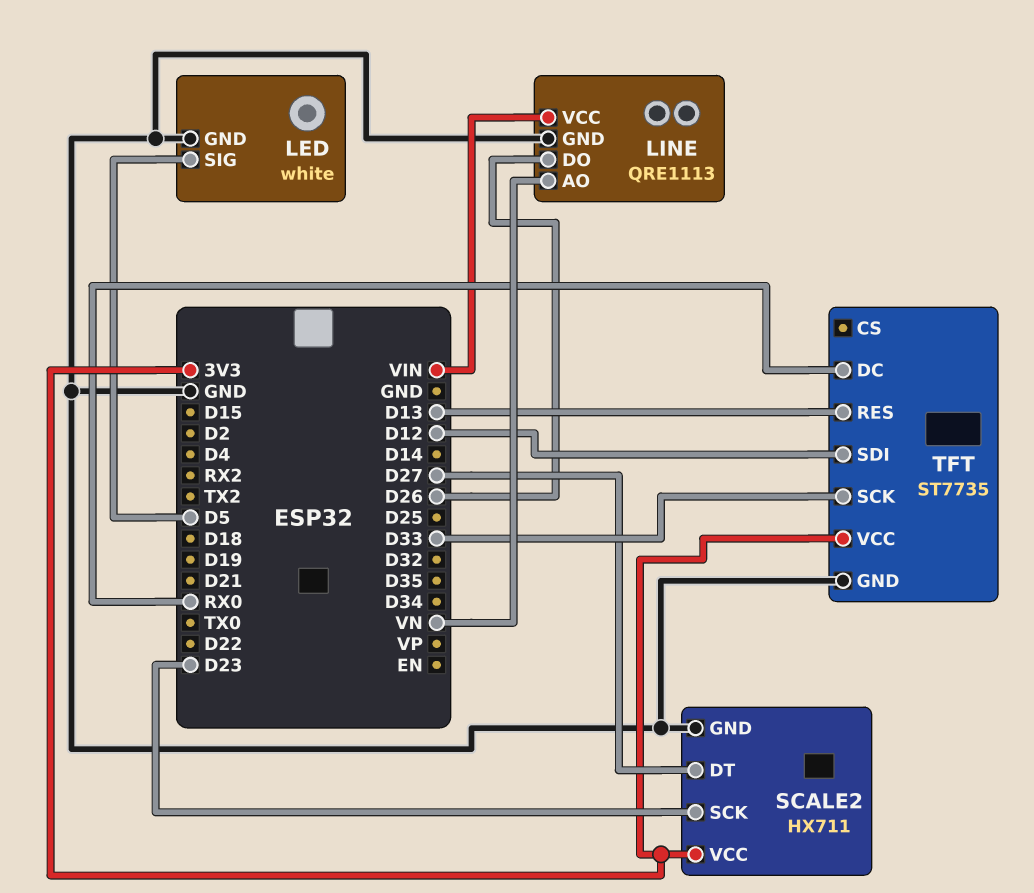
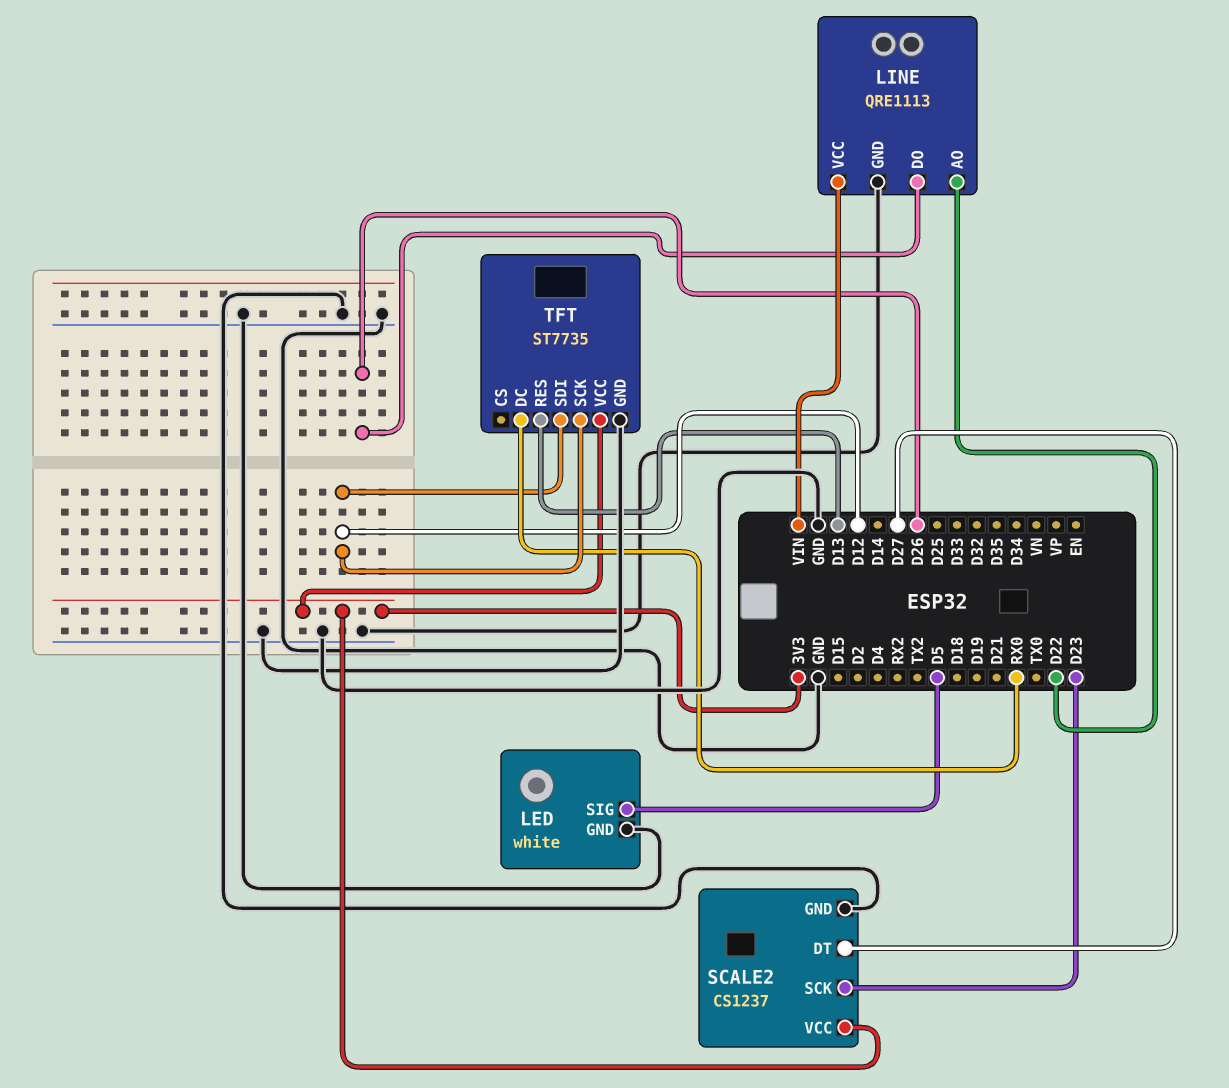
LINE pin AO: VN -> D22
SCALE2: HX711 -> CS1237
TFT pin SCK: D33 -> D12

